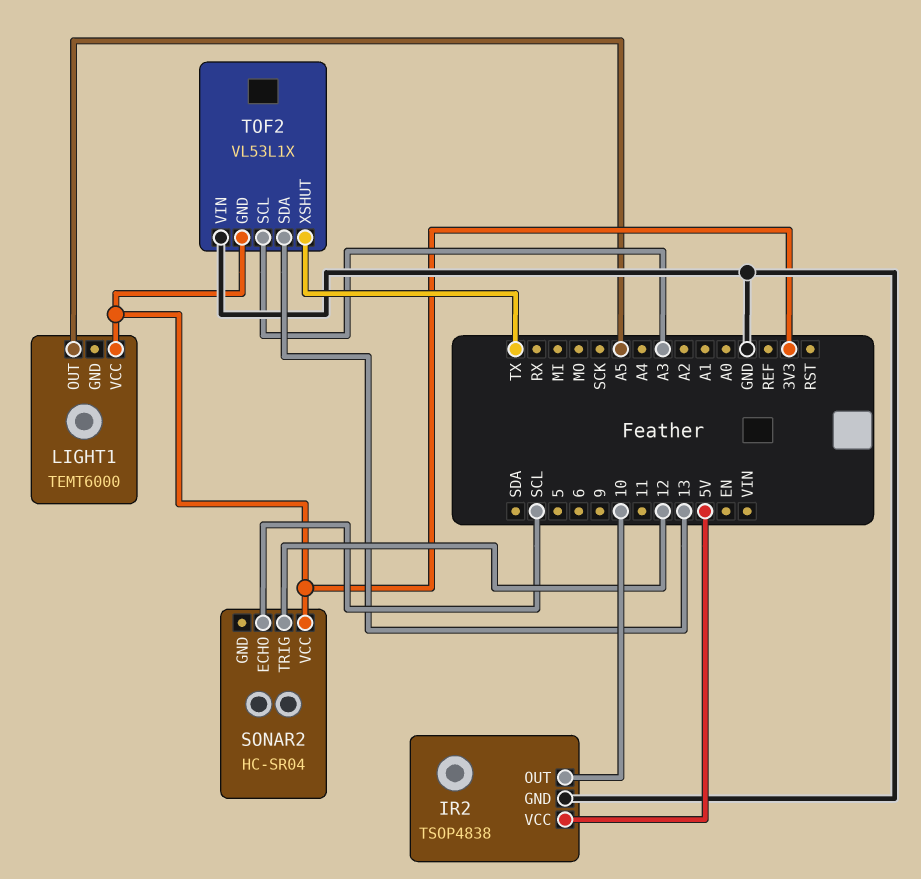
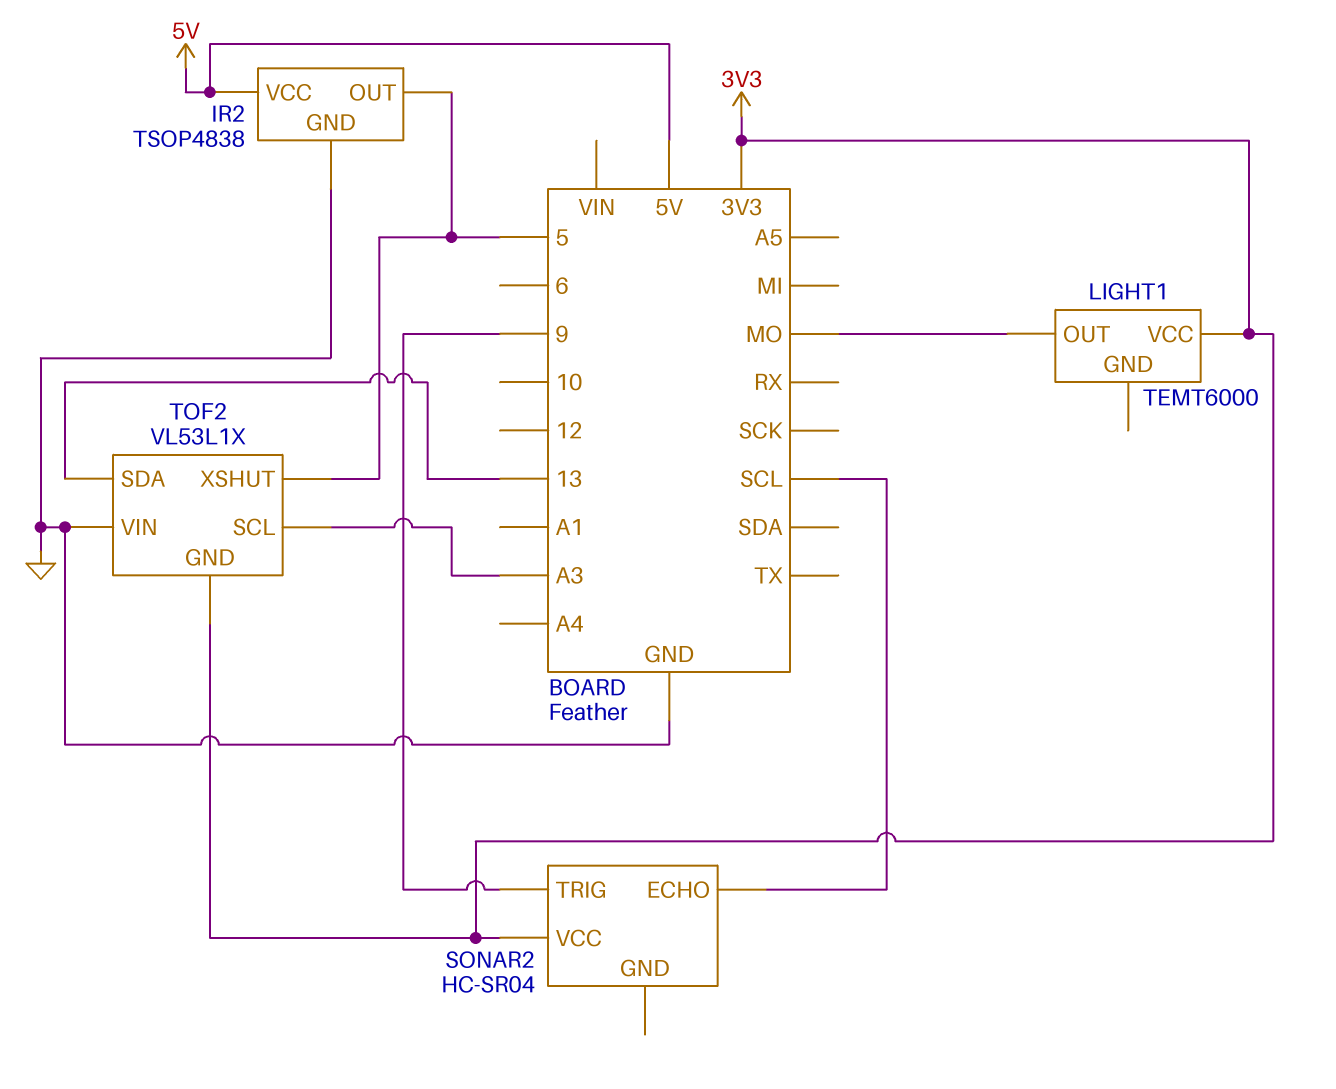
IR2 pin OUT: 10 -> 5
LIGHT1 pin OUT: A5 -> MO
SONAR2 pin TRIG: 12 -> 9
TOF2 pin XSHUT: TX -> 5

